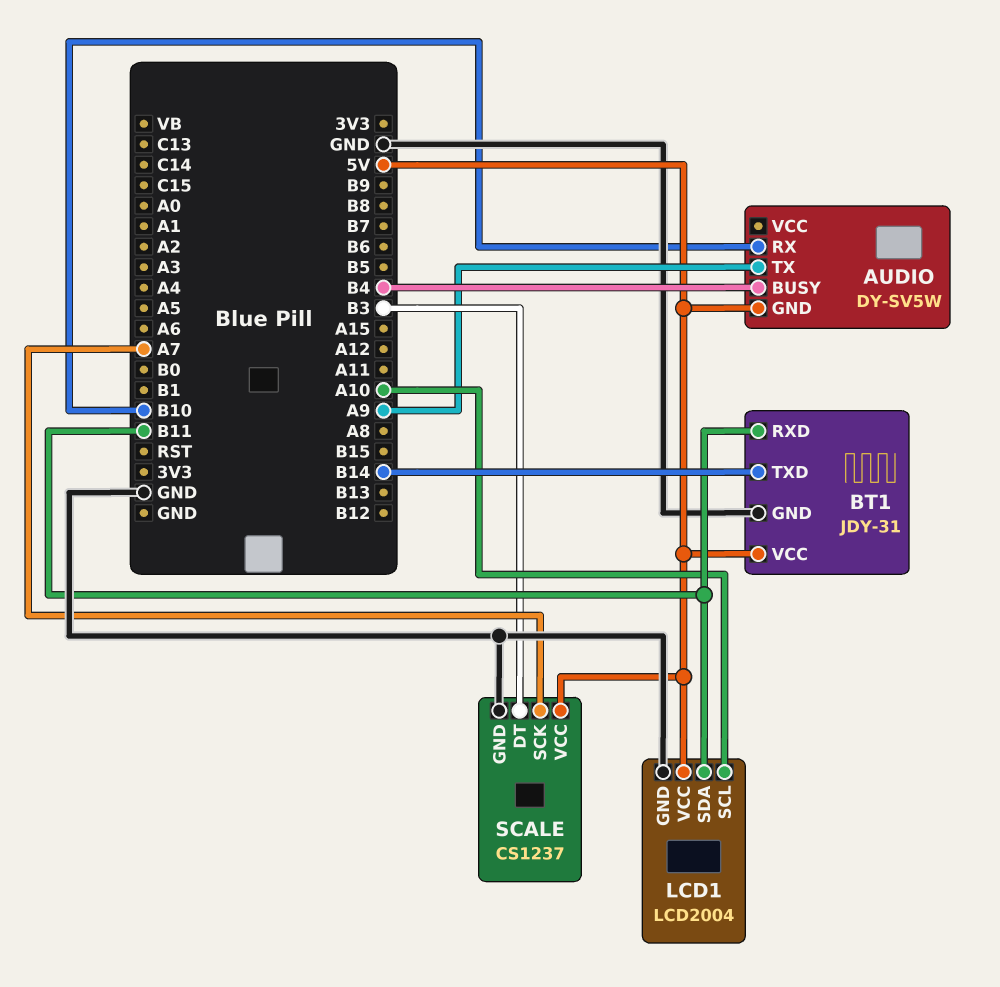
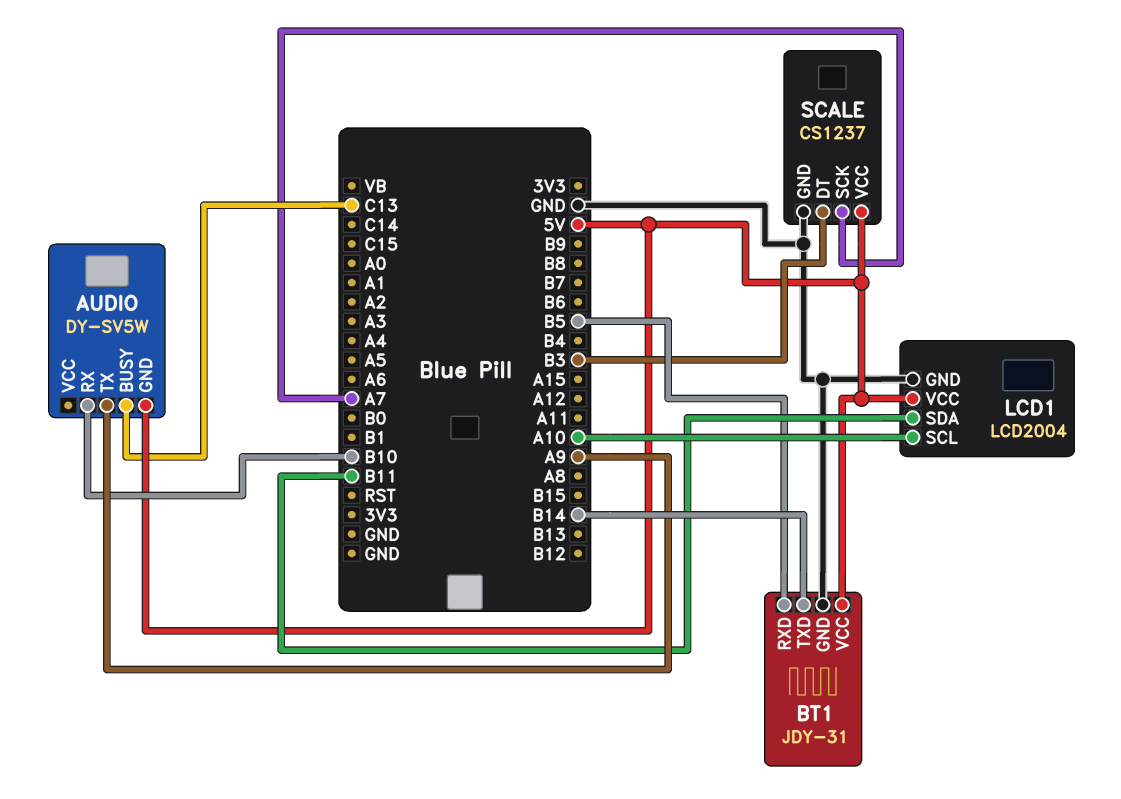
AUDIO pin BUSY: B4 -> C13
BT1 pin RXD: B11 -> B5

